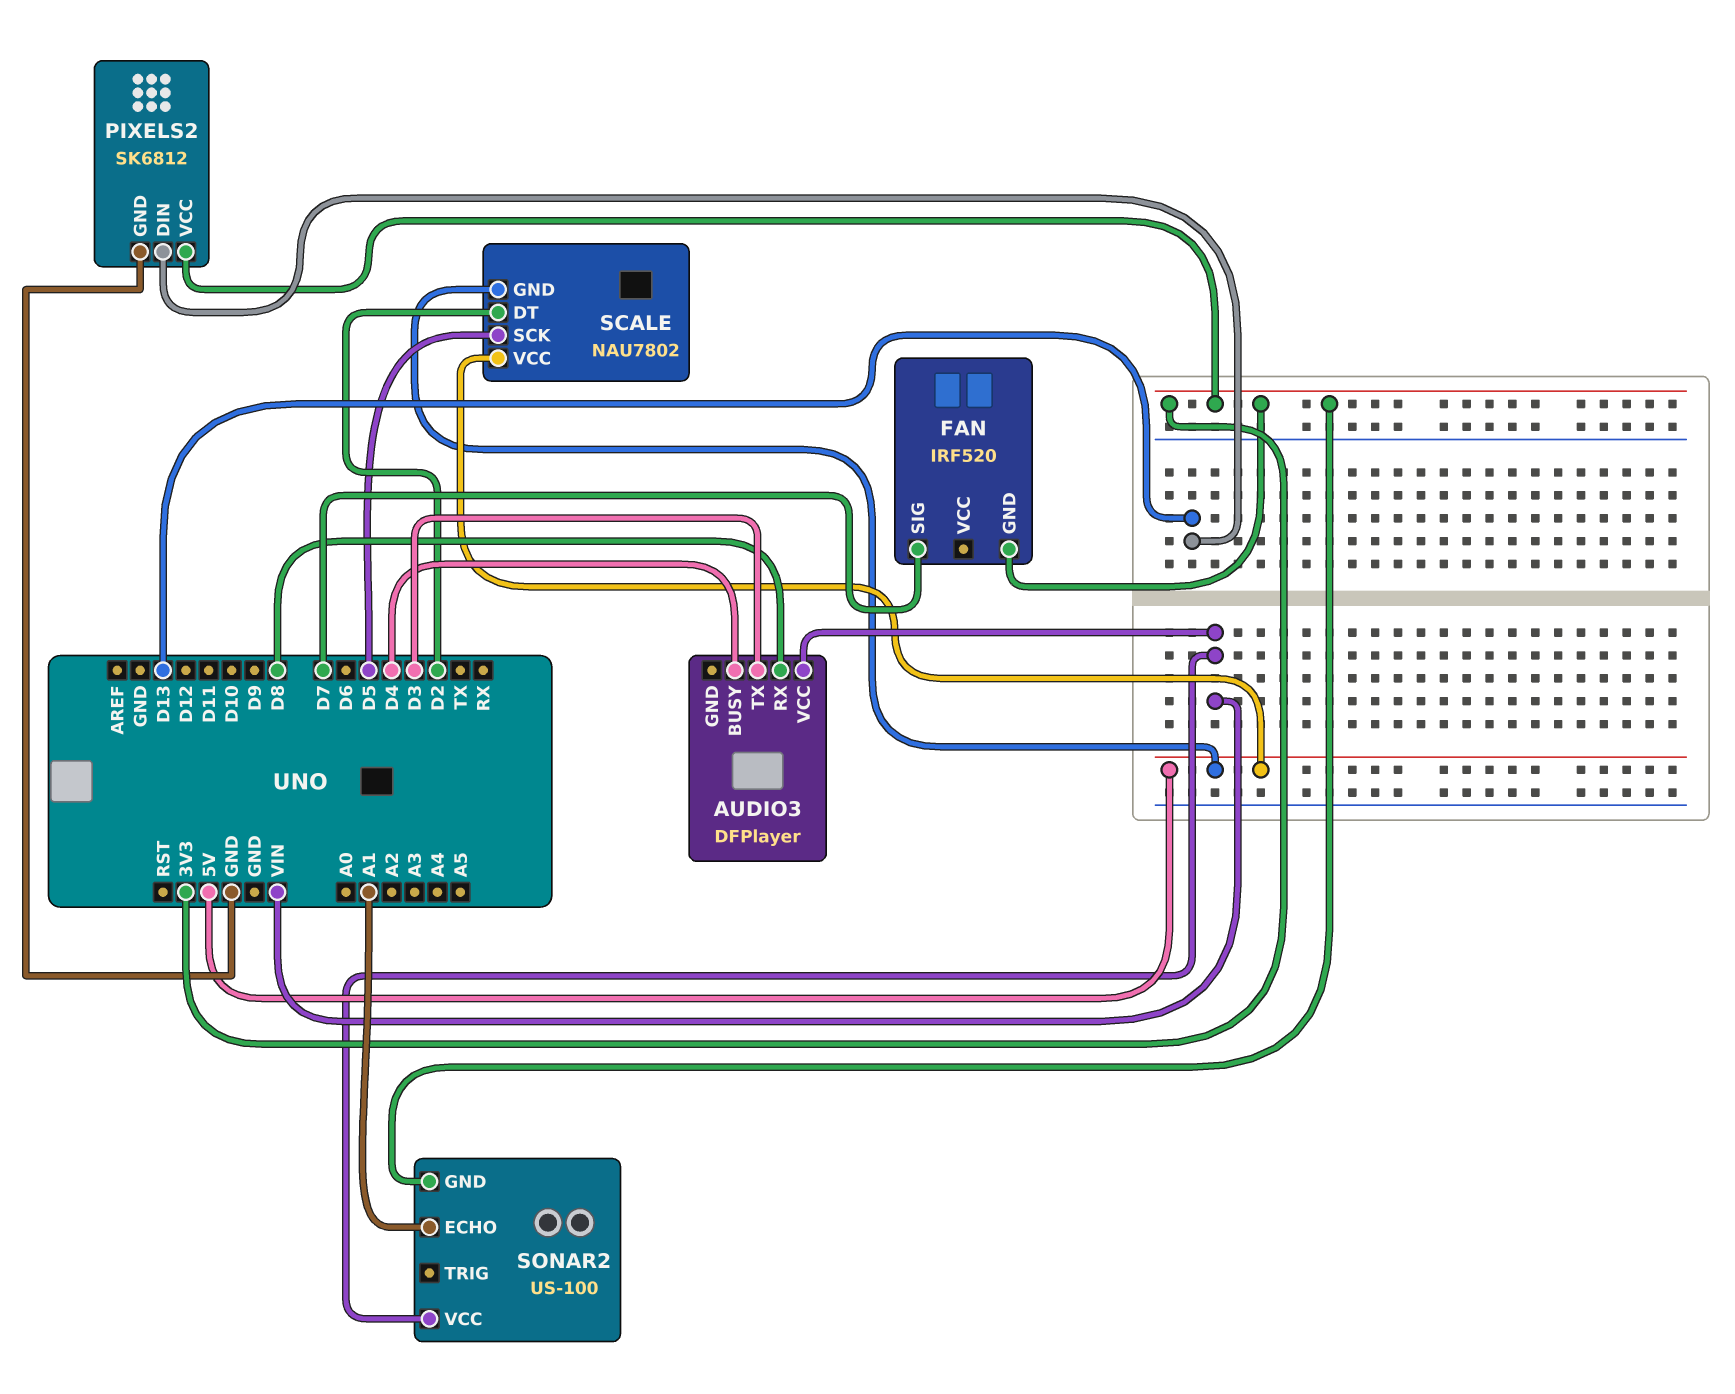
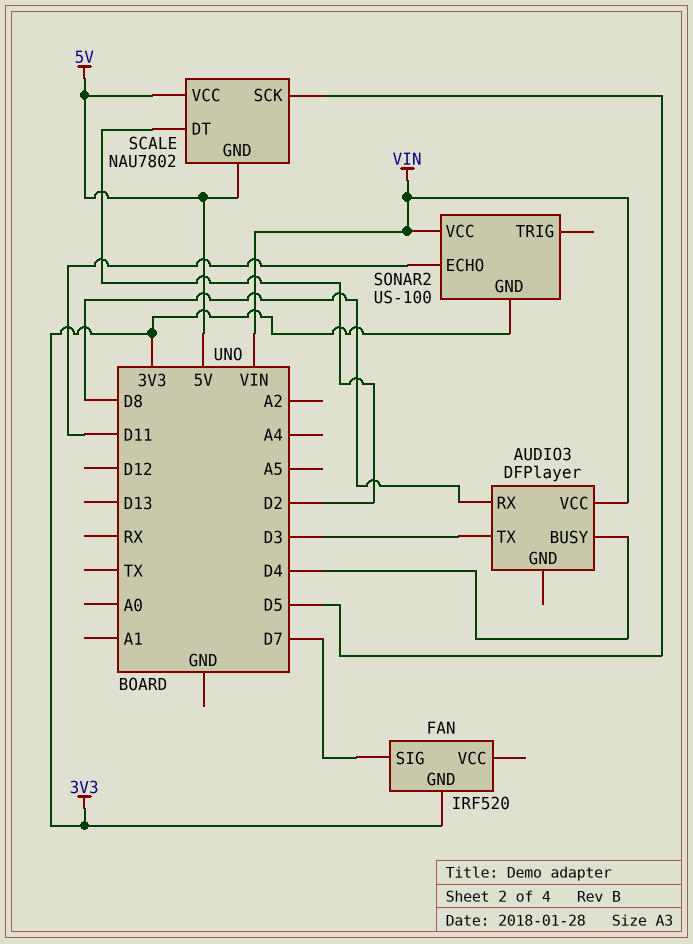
PIXELS2: SK6812 -> none
PIXELS2 pin DIN: D13 -> none
PIXELS2 pin GND: GND -> none
PIXELS2 pin VCC: 3V3 -> none
SONAR2 pin ECHO: A1 -> D11

